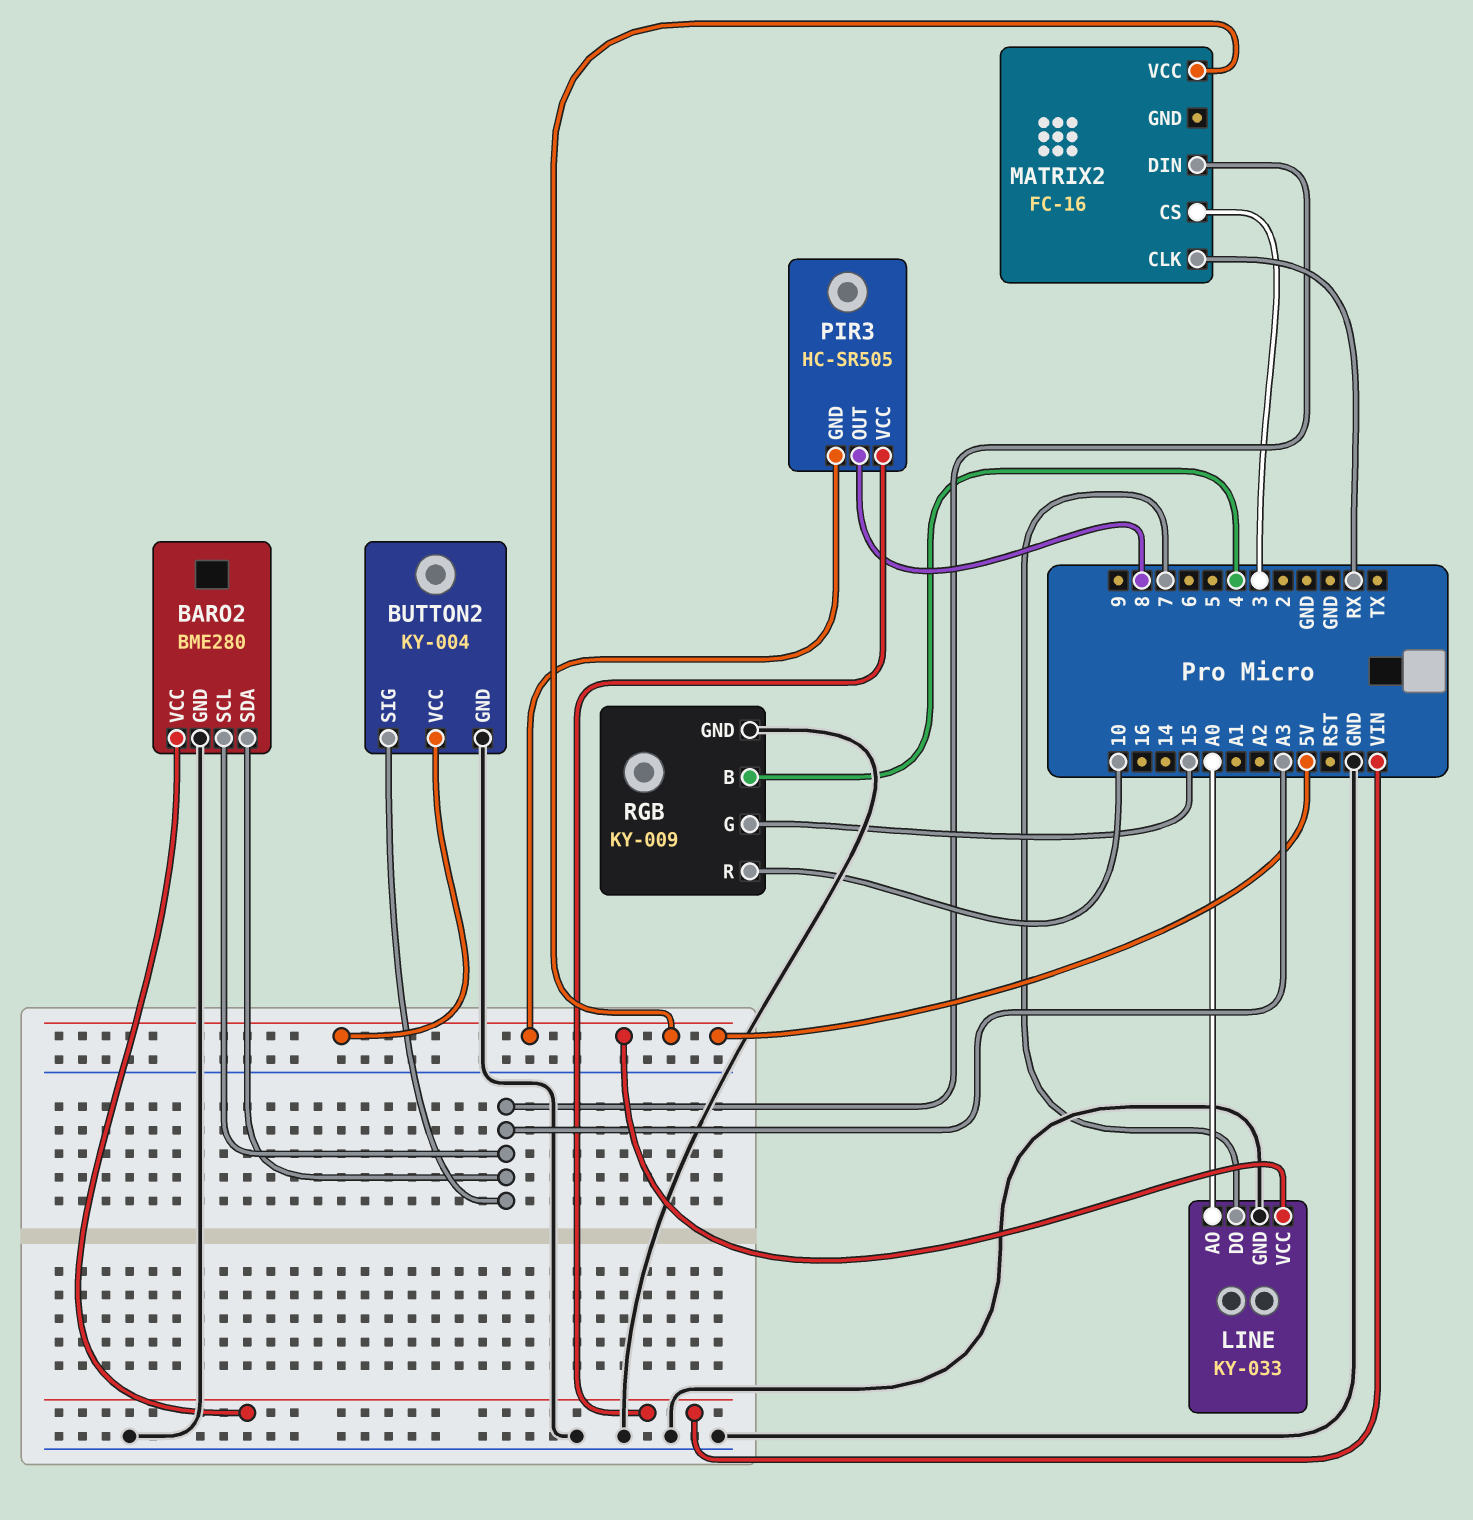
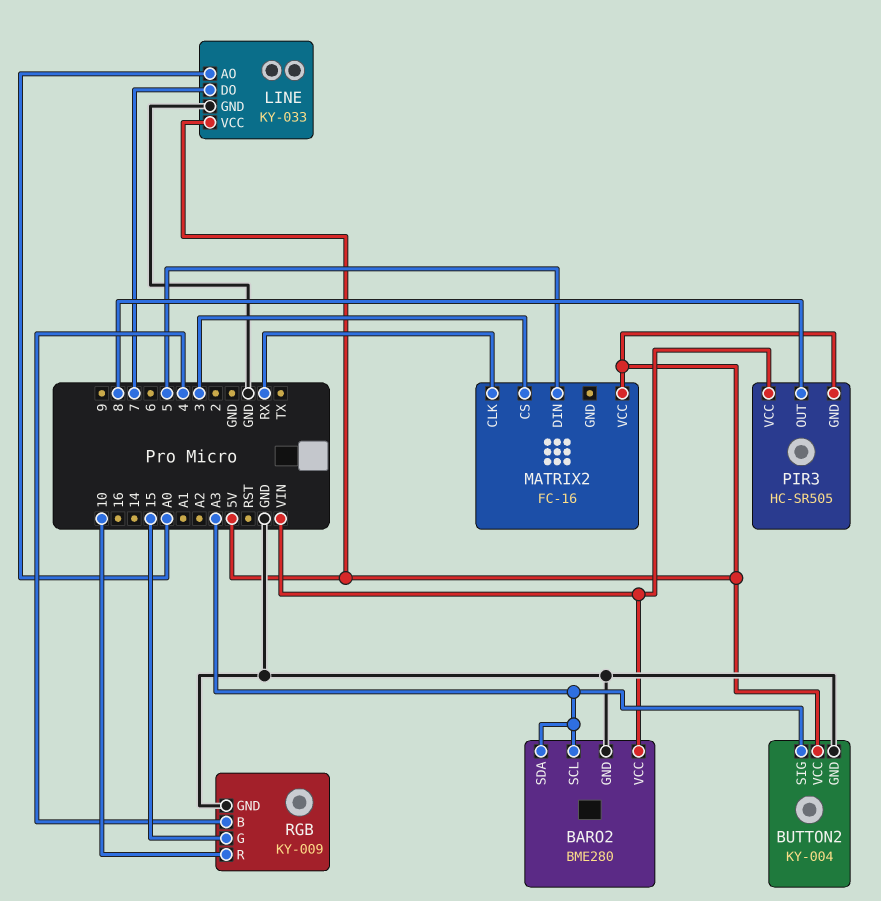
MATRIX2 pin DIN: A3 -> 5

